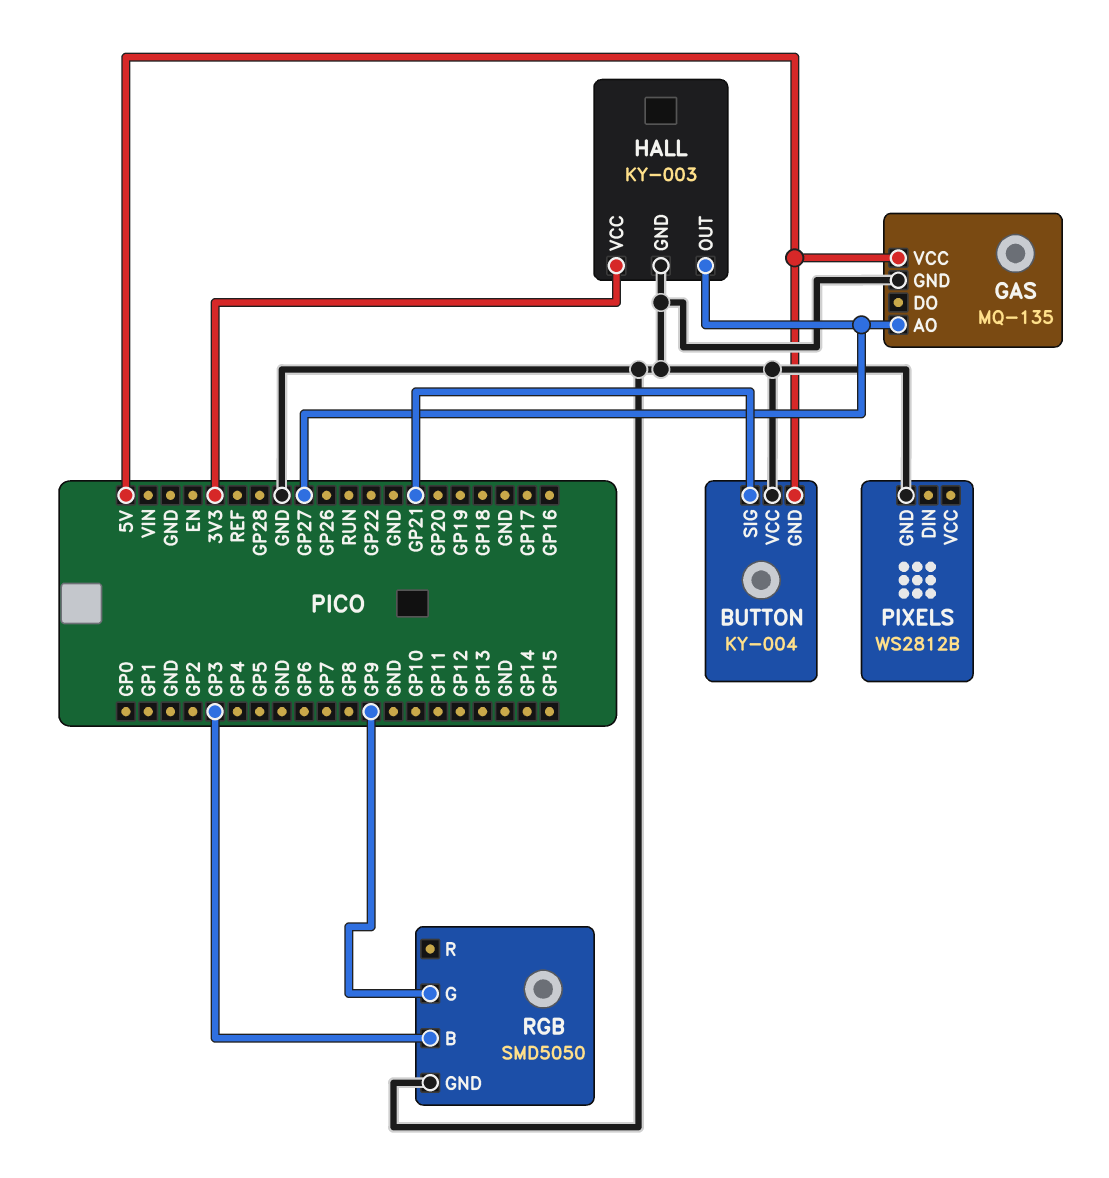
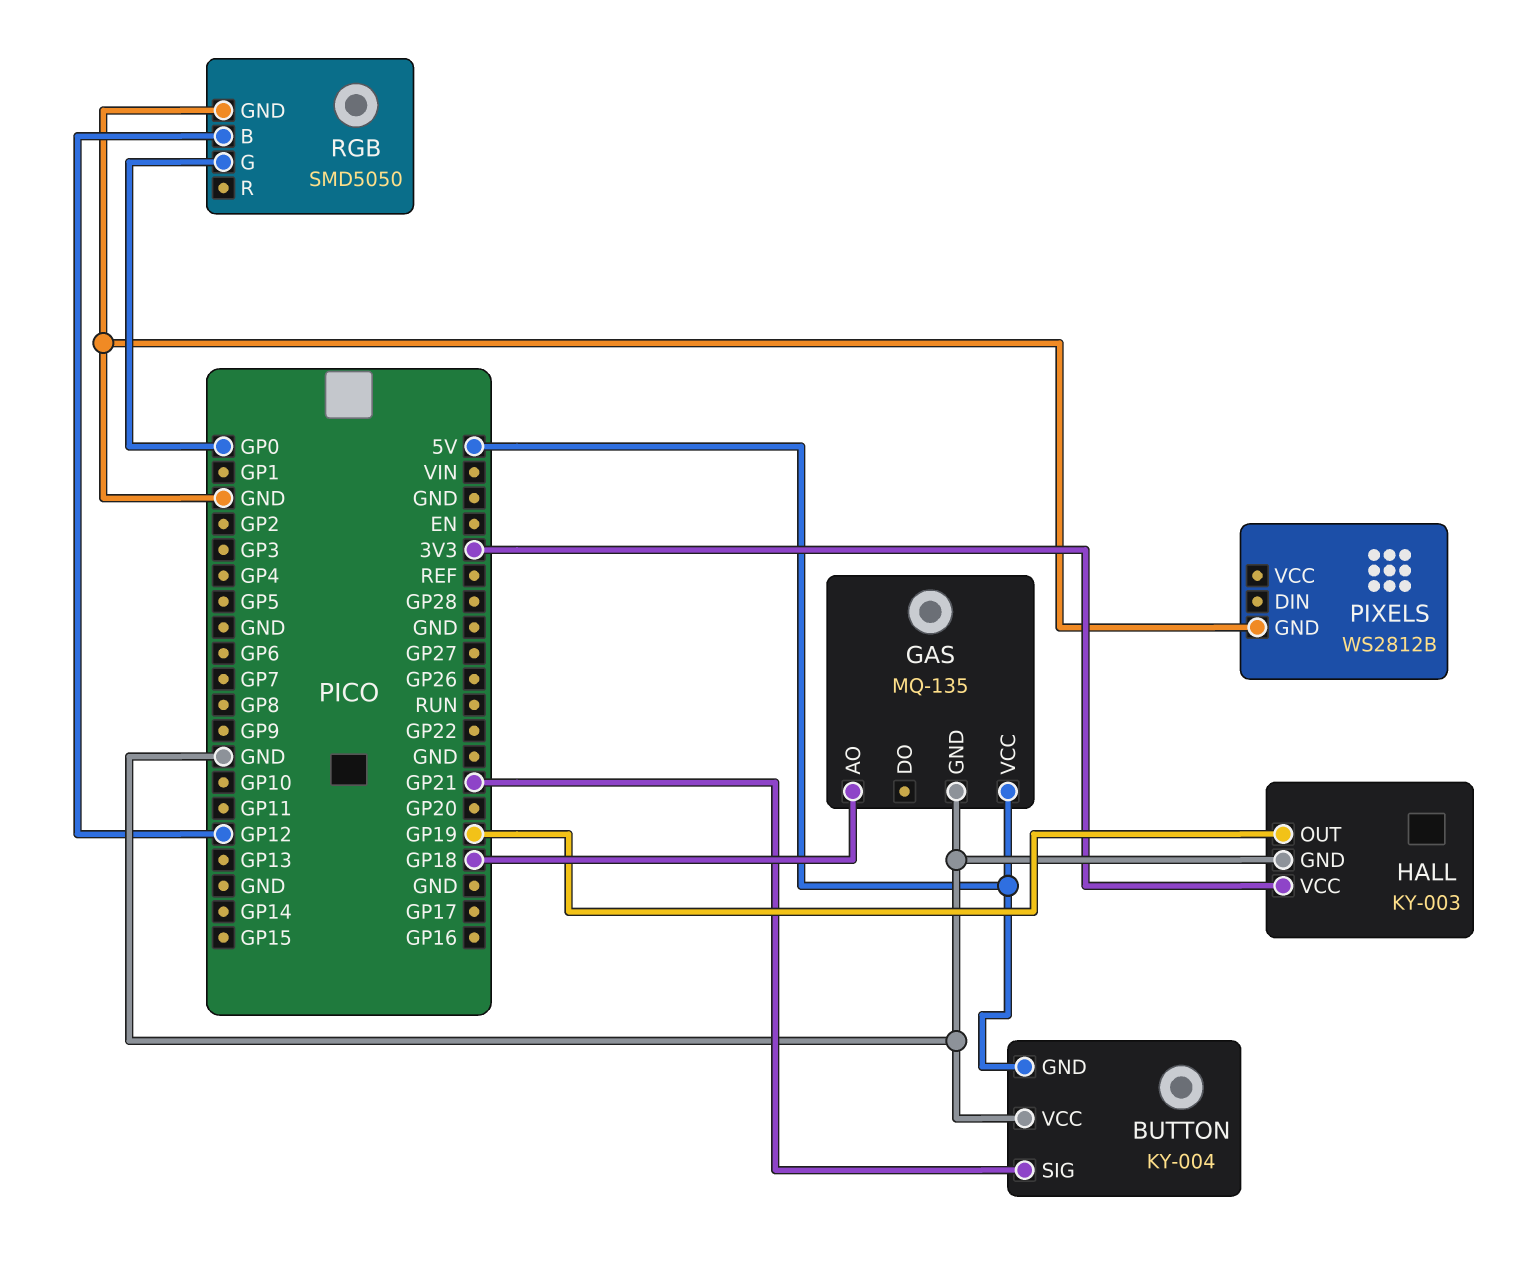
GAS pin AO: GP27 -> GP18
HALL pin OUT: GP27 -> GP19
RGB pin B: GP3 -> GP12
RGB pin G: GP9 -> GP0

